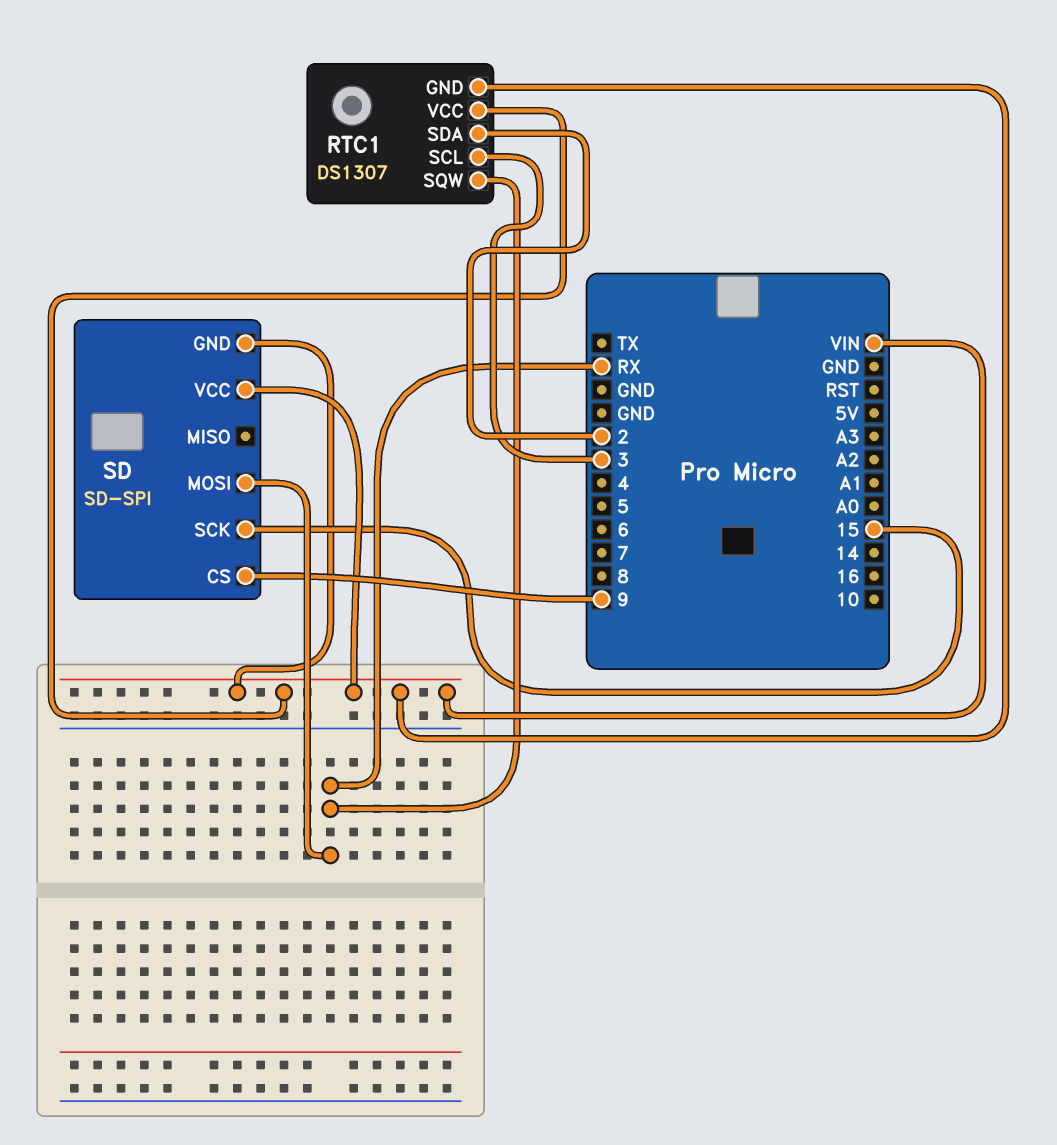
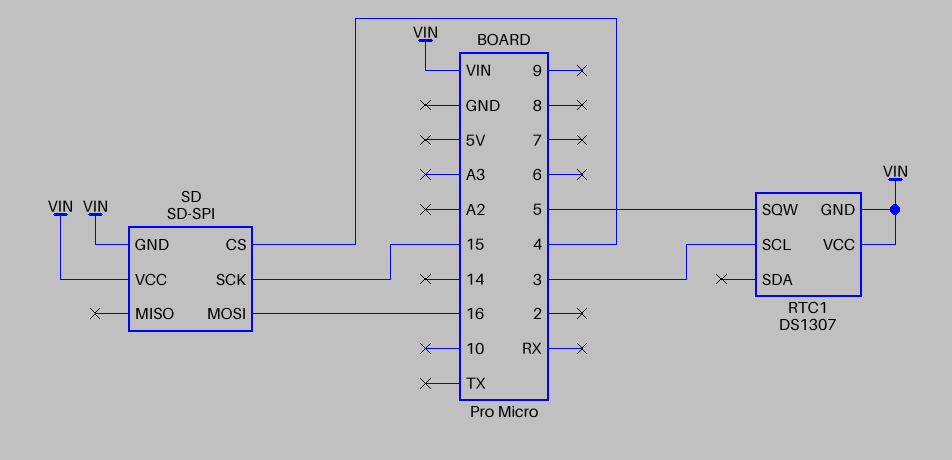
RTC1 pin SDA: 2 -> none
RTC1 pin SQW: RX -> 5
SD pin CS: 9 -> 4
SD pin MOSI: RX -> 16

